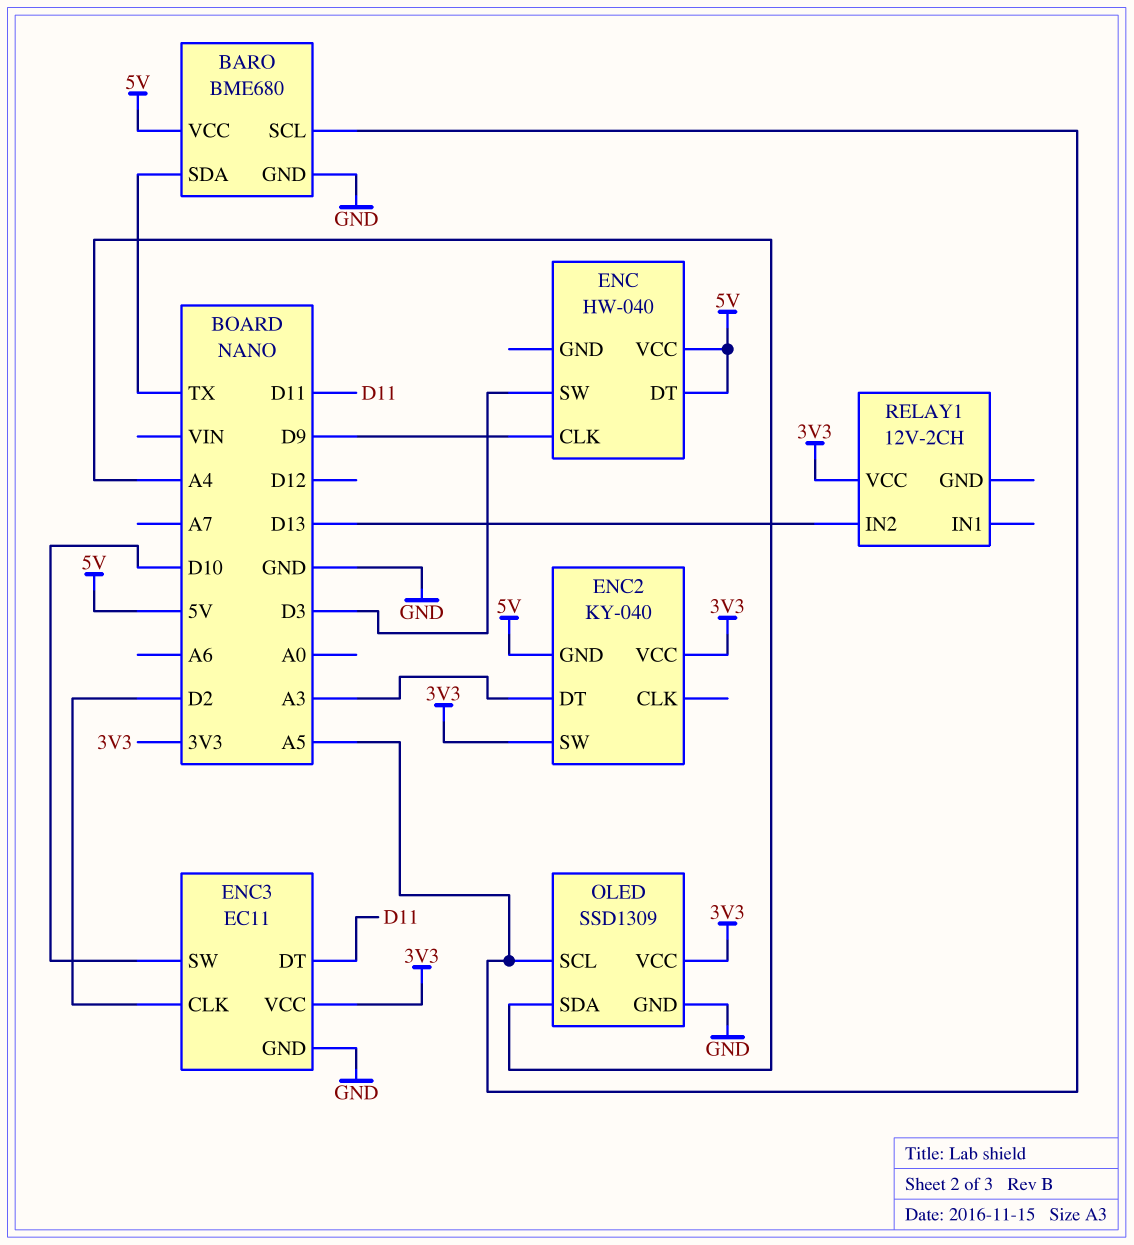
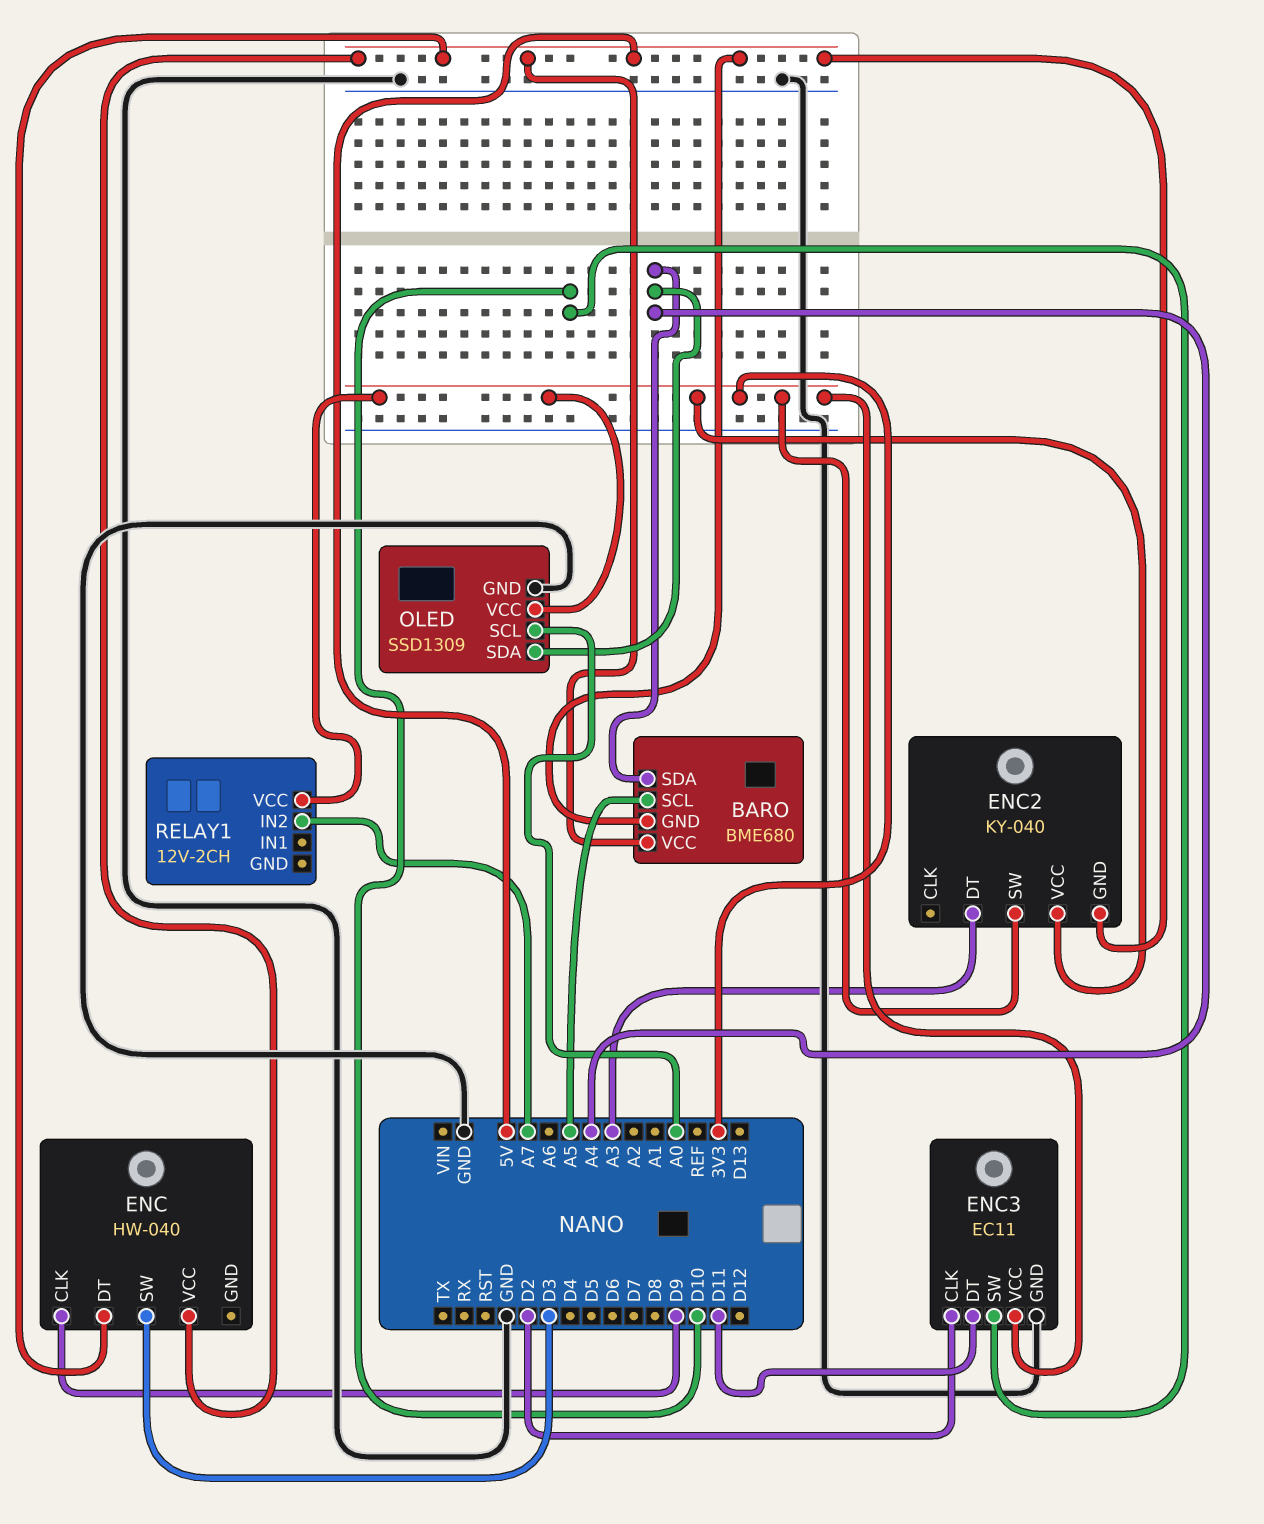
BARO pin GND: GND -> 5V
BARO pin SDA: TX -> A4
OLED pin SCL: A5 -> A0
RELAY1 pin IN2: D13 -> A7

